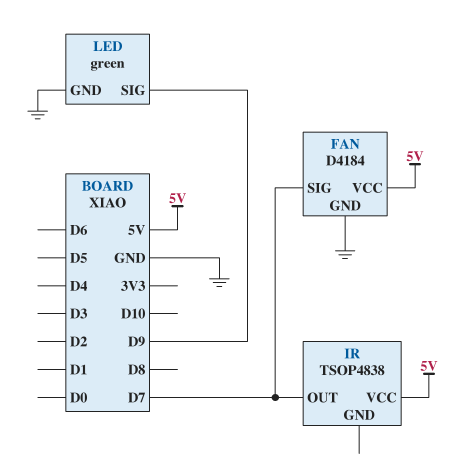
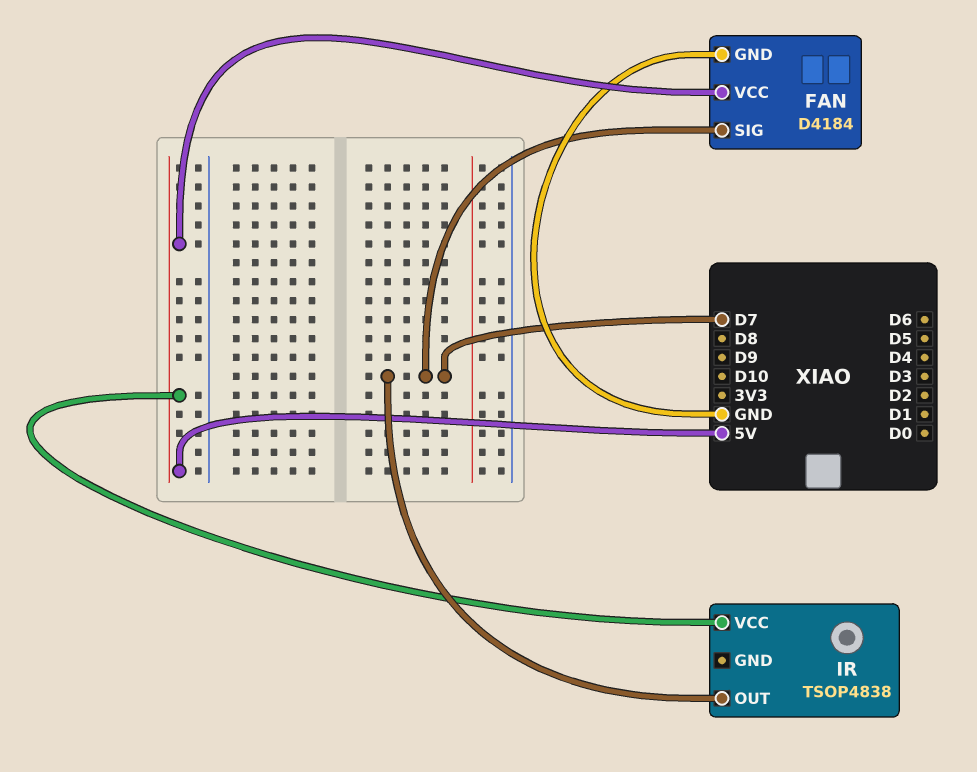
LED: green -> none
LED pin GND: GND -> none
LED pin SIG: D9 -> none

